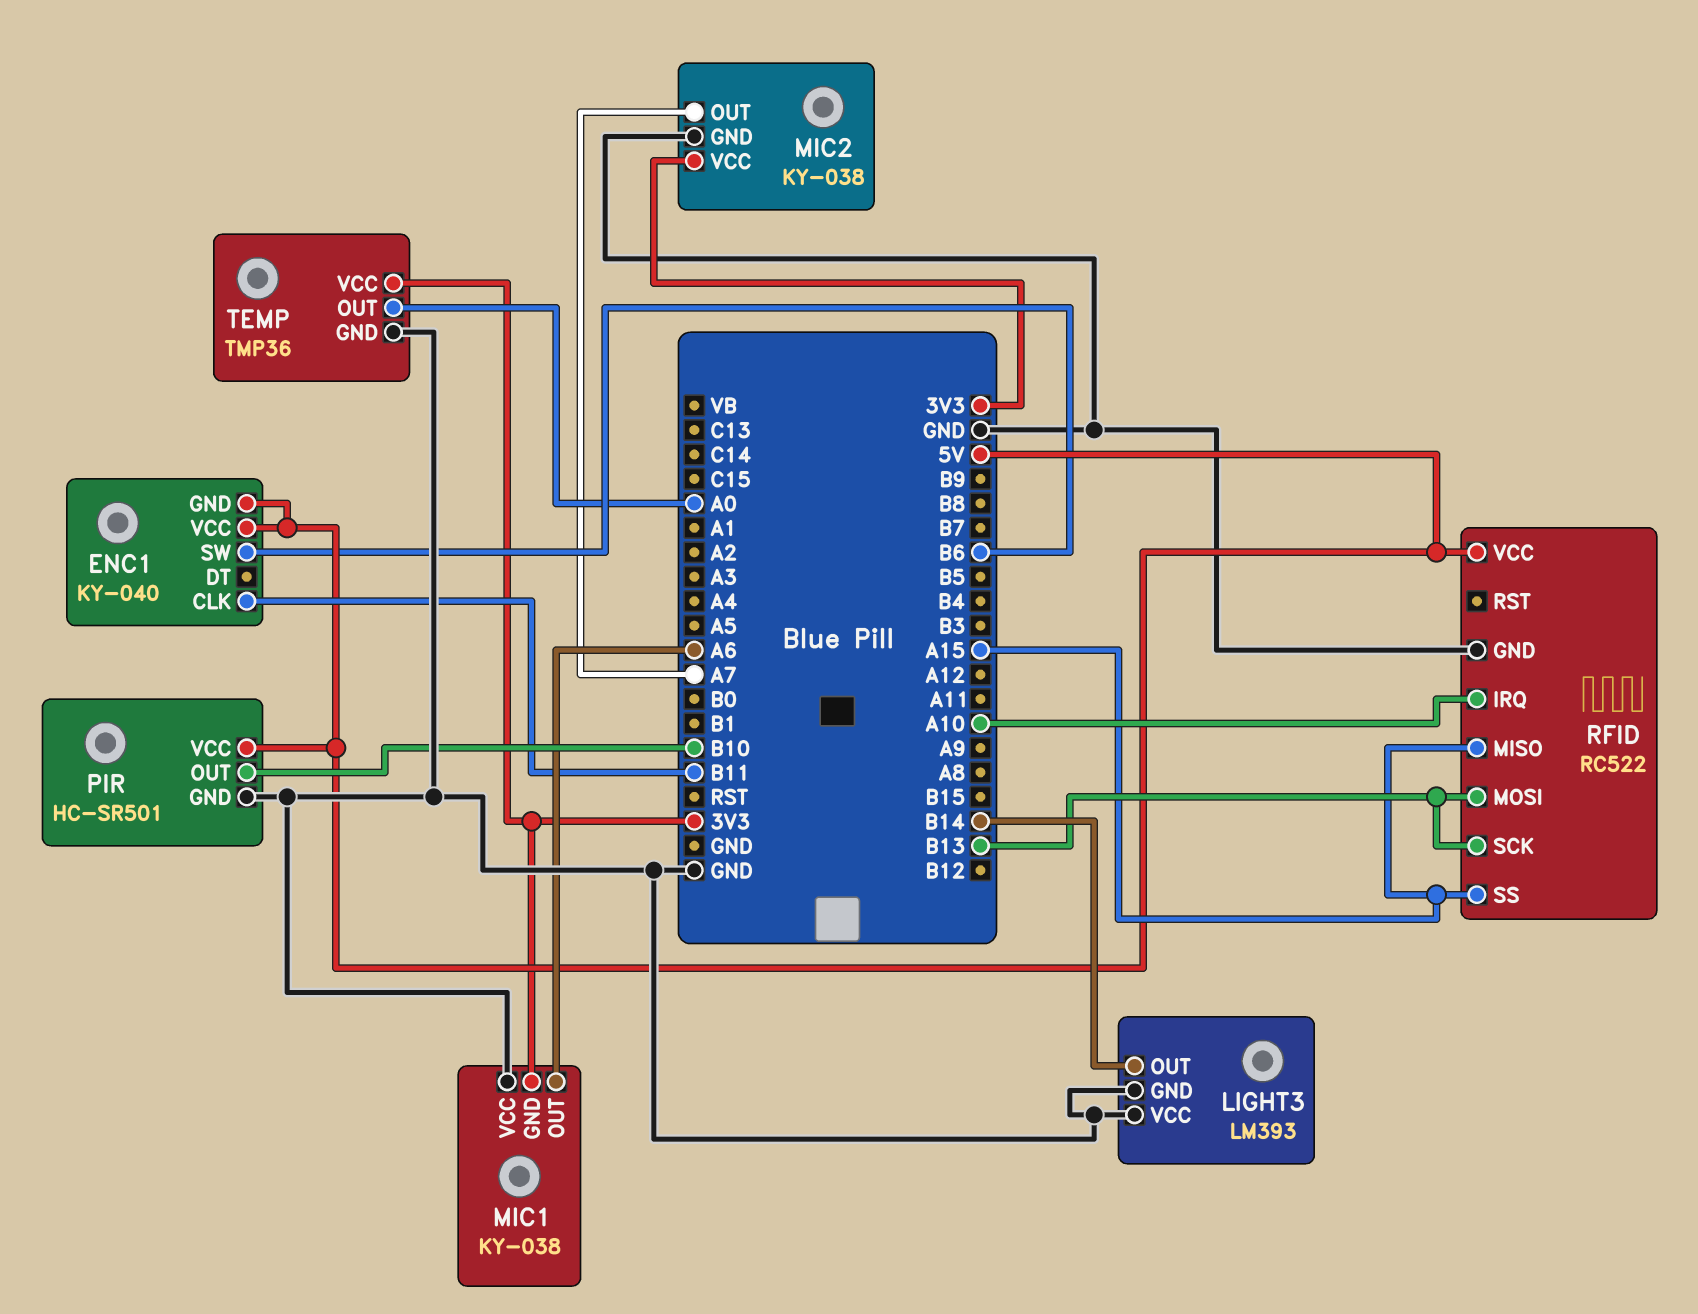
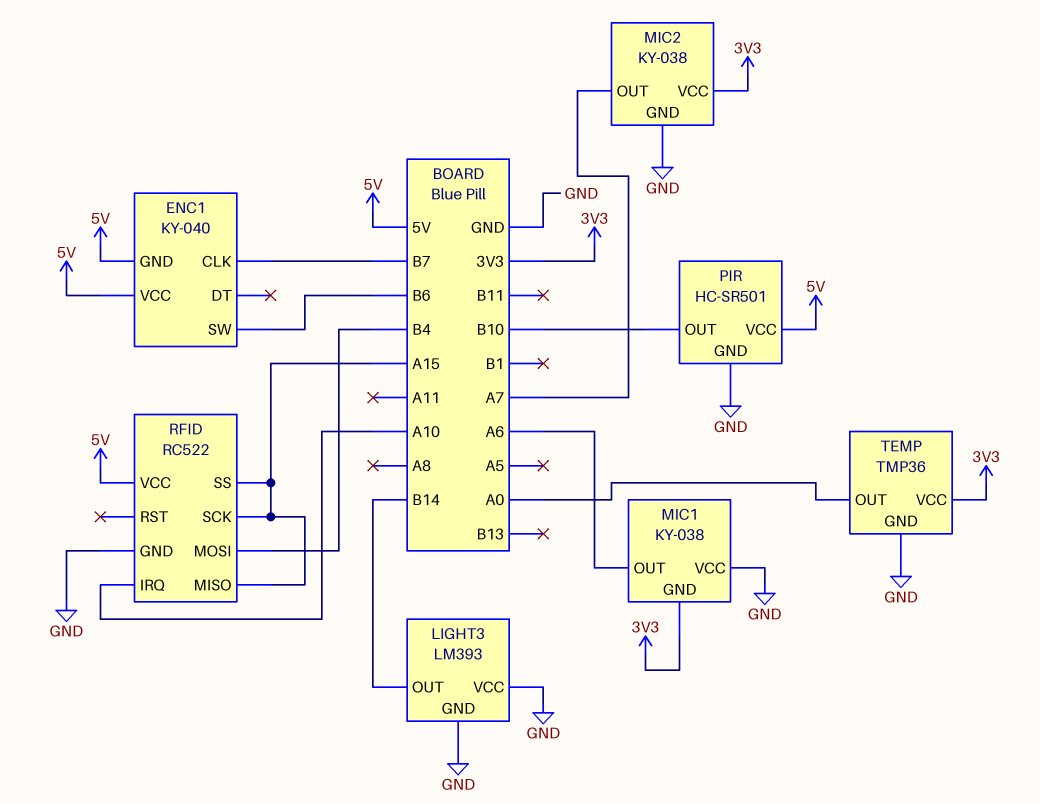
ENC1 pin CLK: B11 -> B7
RFID pin MOSI: B13 -> B4
RFID pin SCK: B13 -> A15

